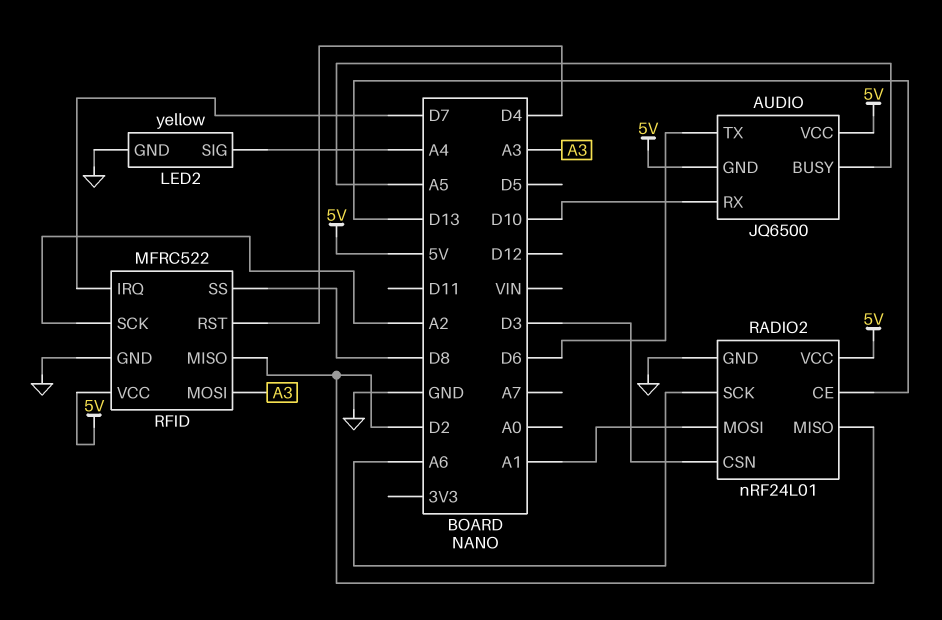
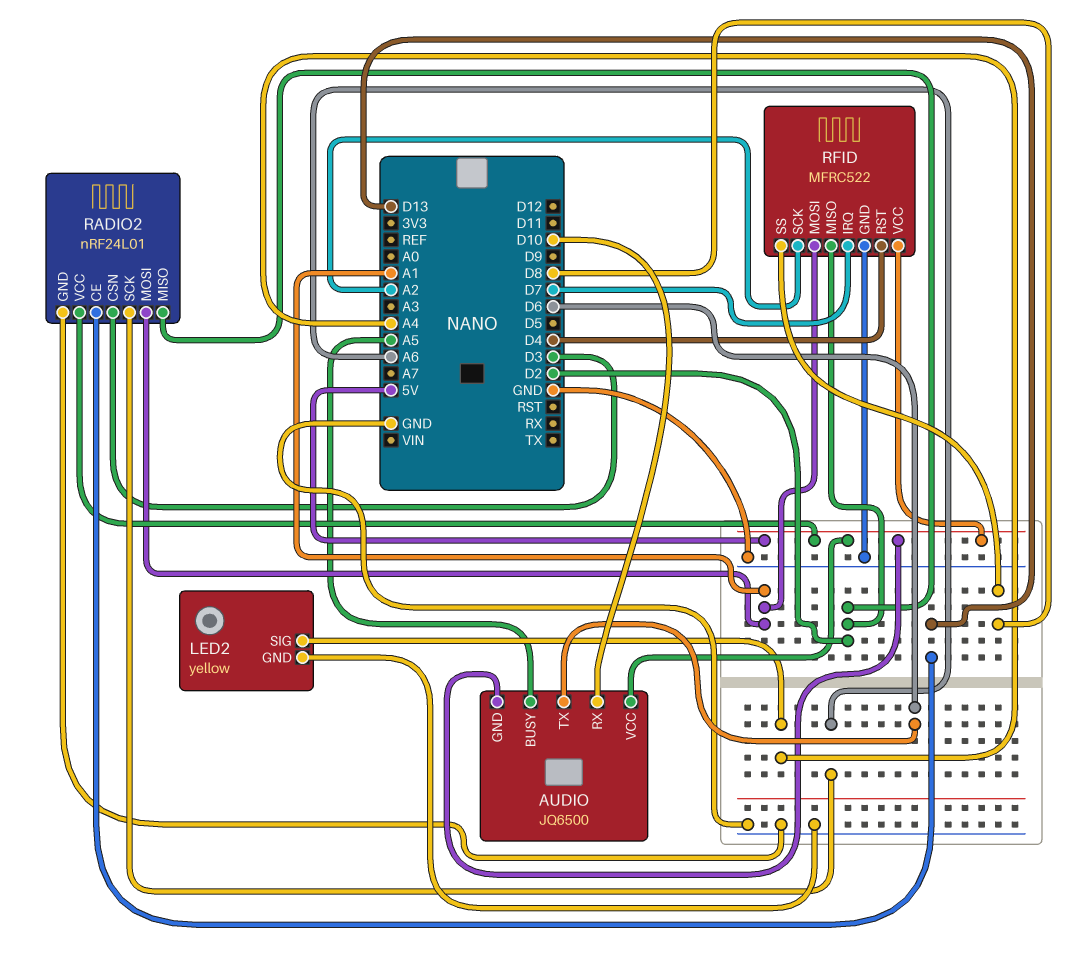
RFID pin MOSI: A3 -> A1

